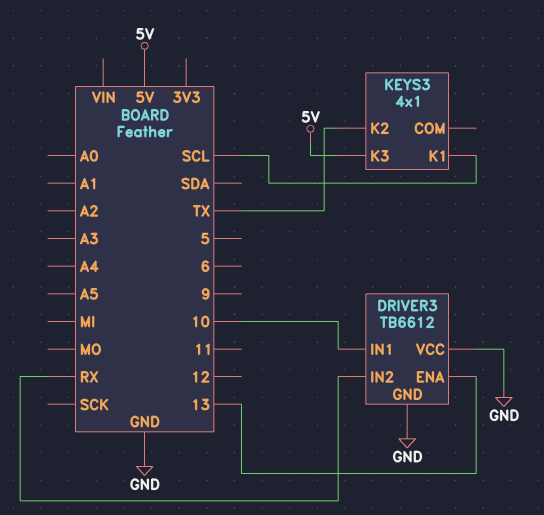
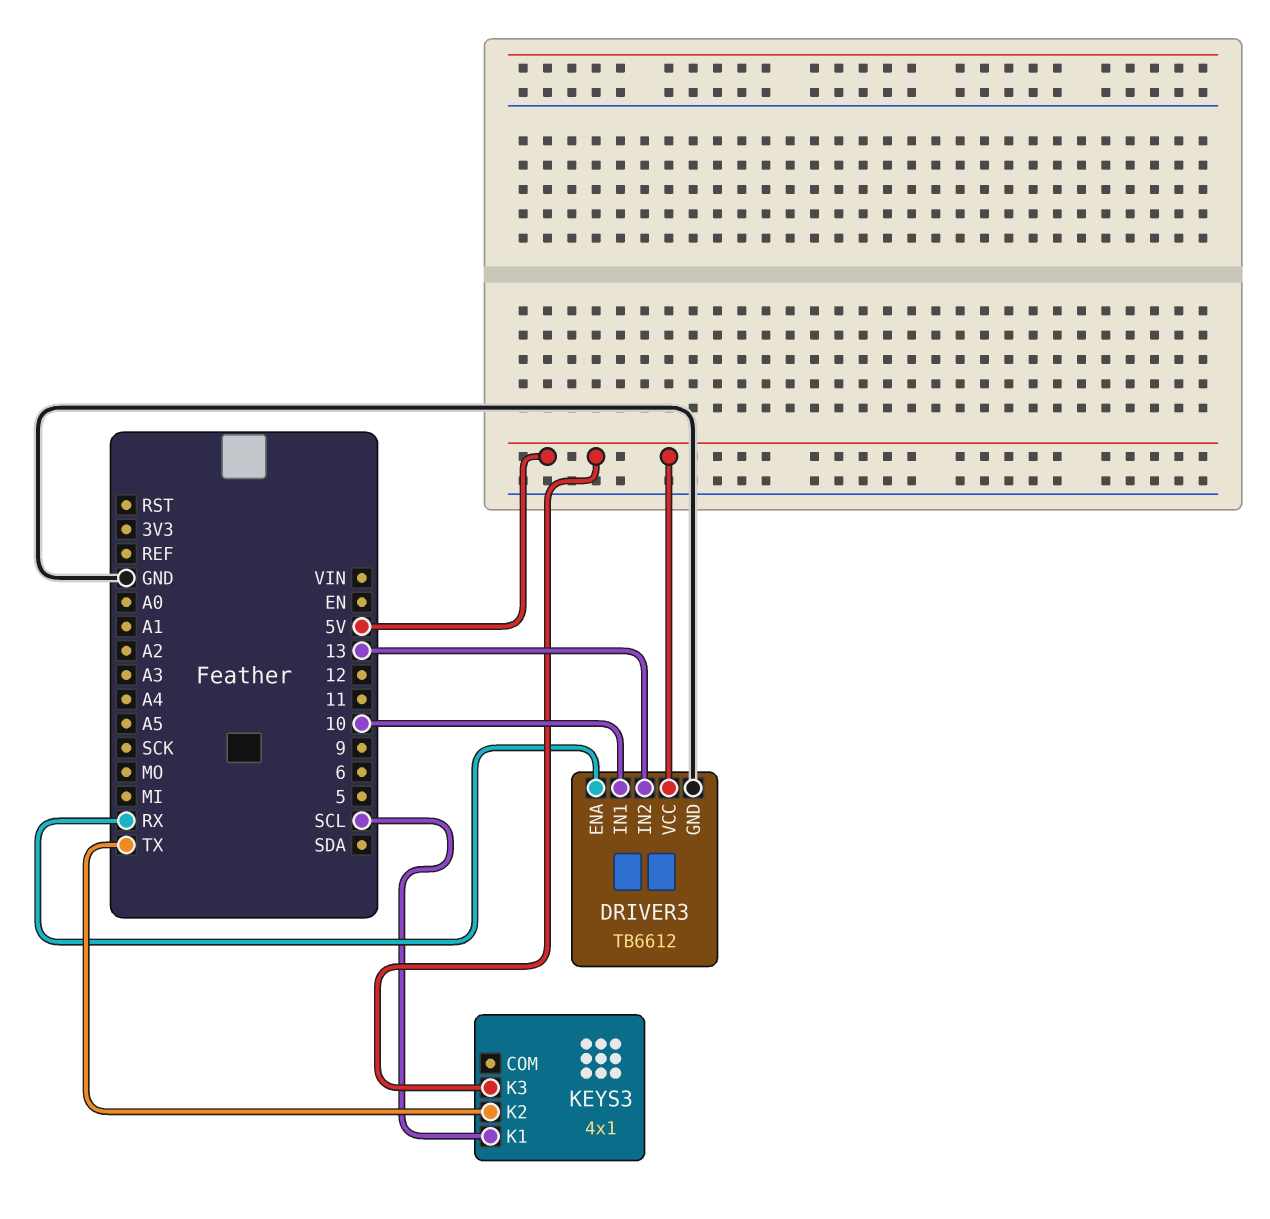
DRIVER3 pin ENA: 13 -> RX
DRIVER3 pin IN2: RX -> 13
DRIVER3 pin VCC: GND -> 5V

